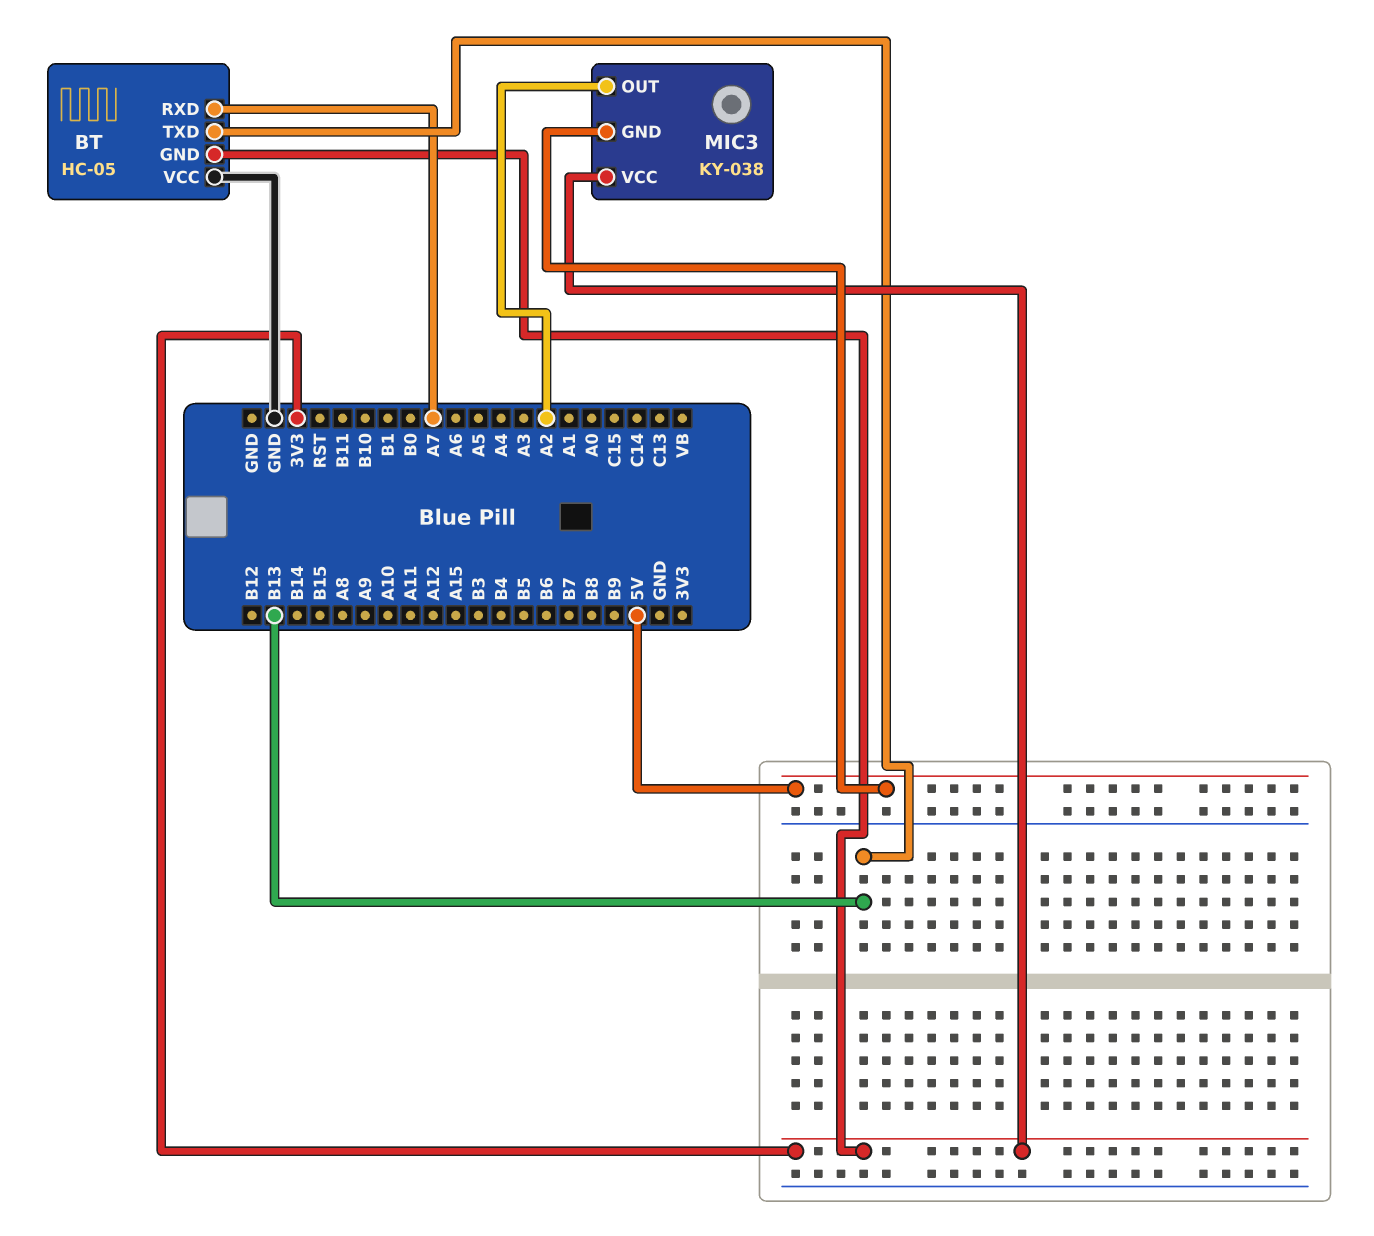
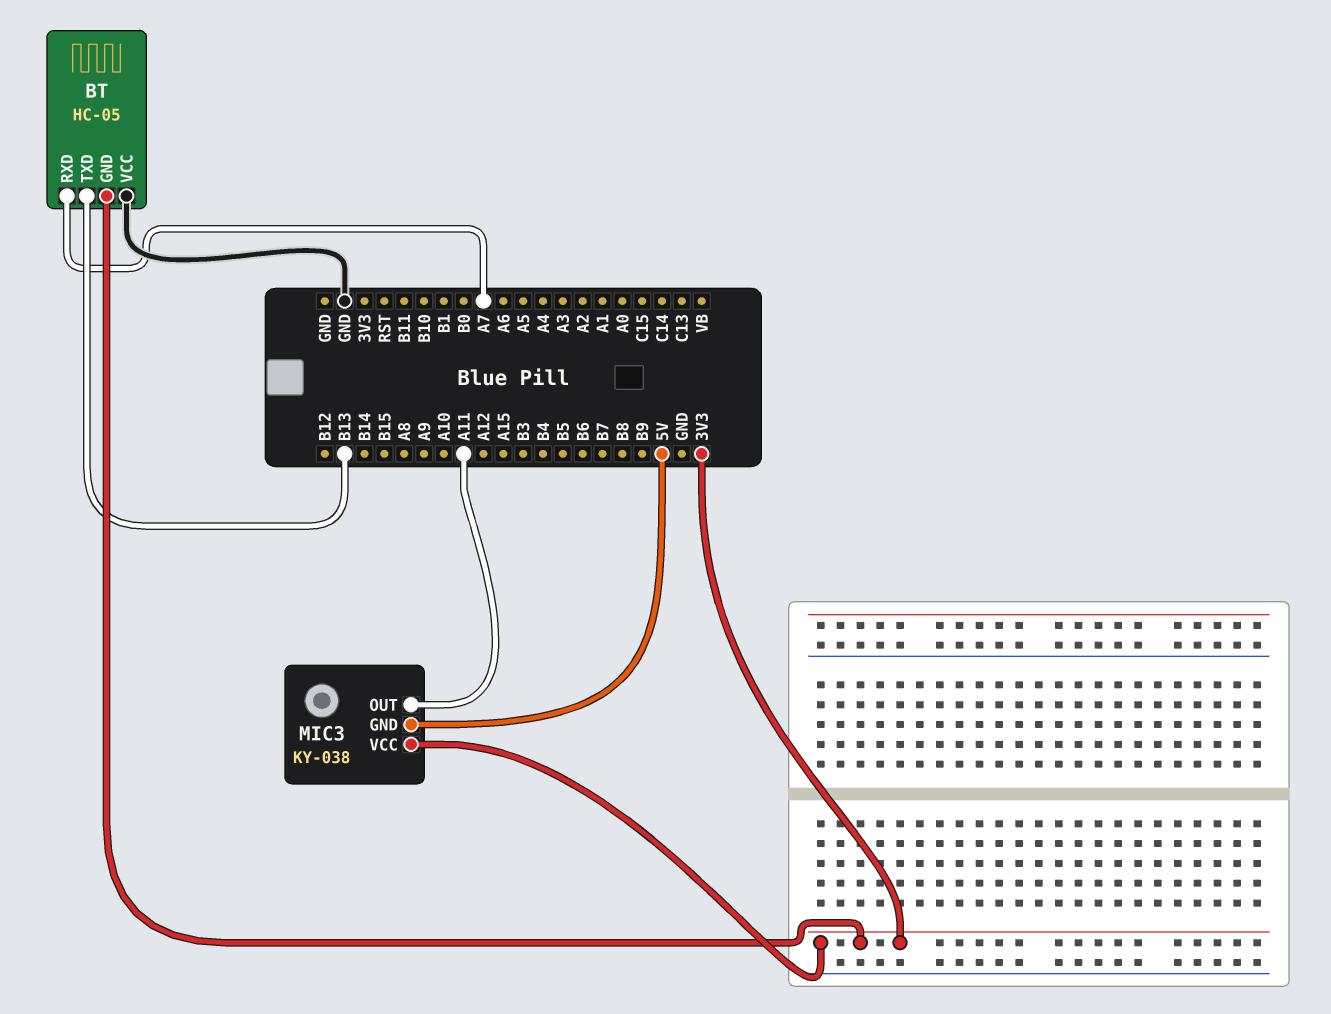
MIC3 pin OUT: A2 -> A11

